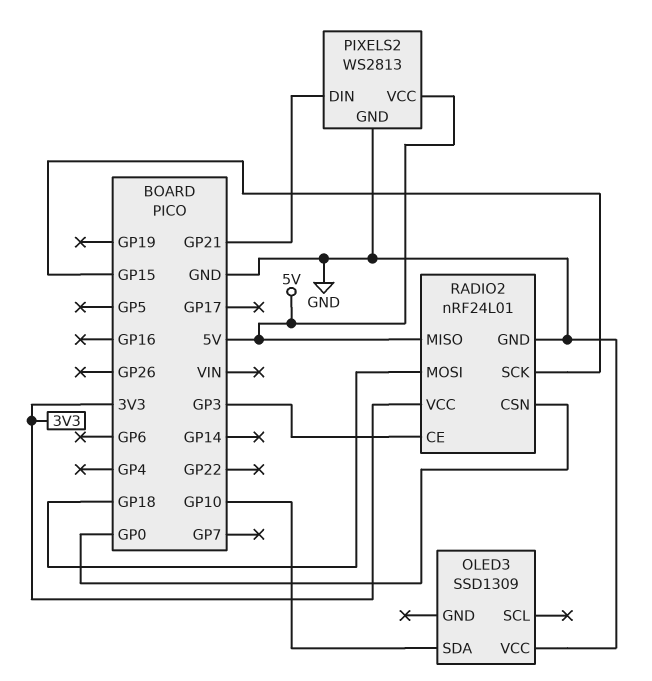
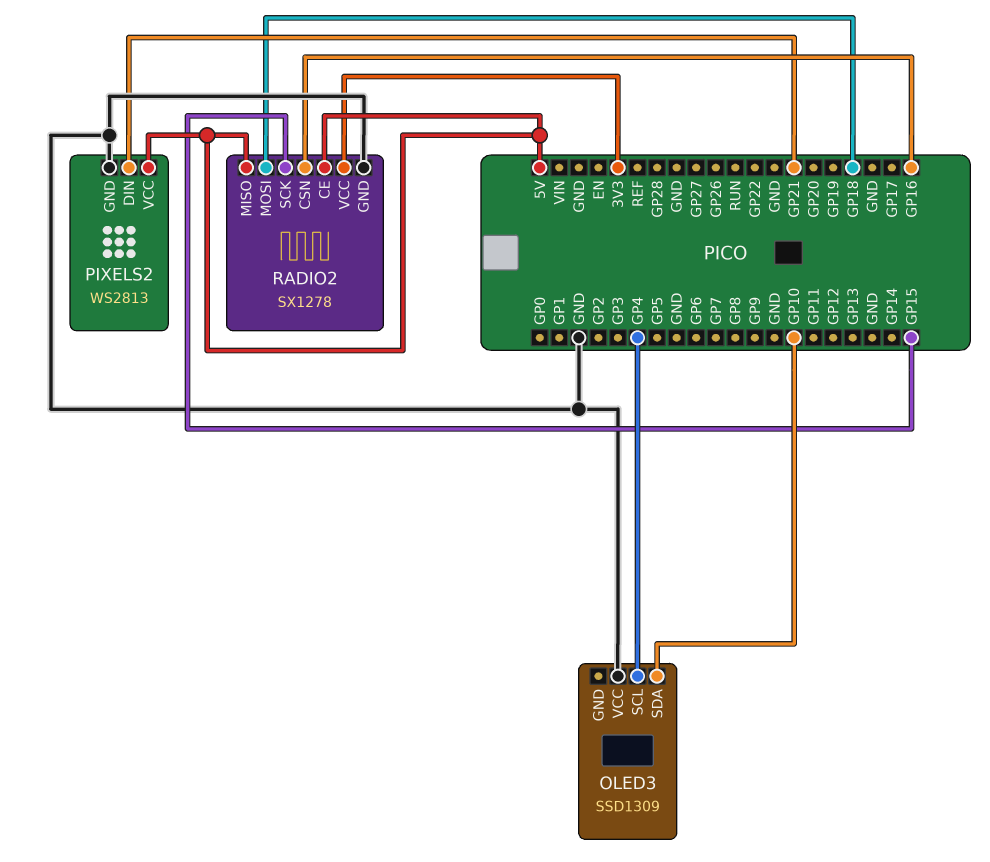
OLED3 pin SCL: none -> GP4
RADIO2: nRF24L01 -> SX1278
RADIO2 pin CE: GP3 -> 5V
RADIO2 pin CSN: GP0 -> GP16

